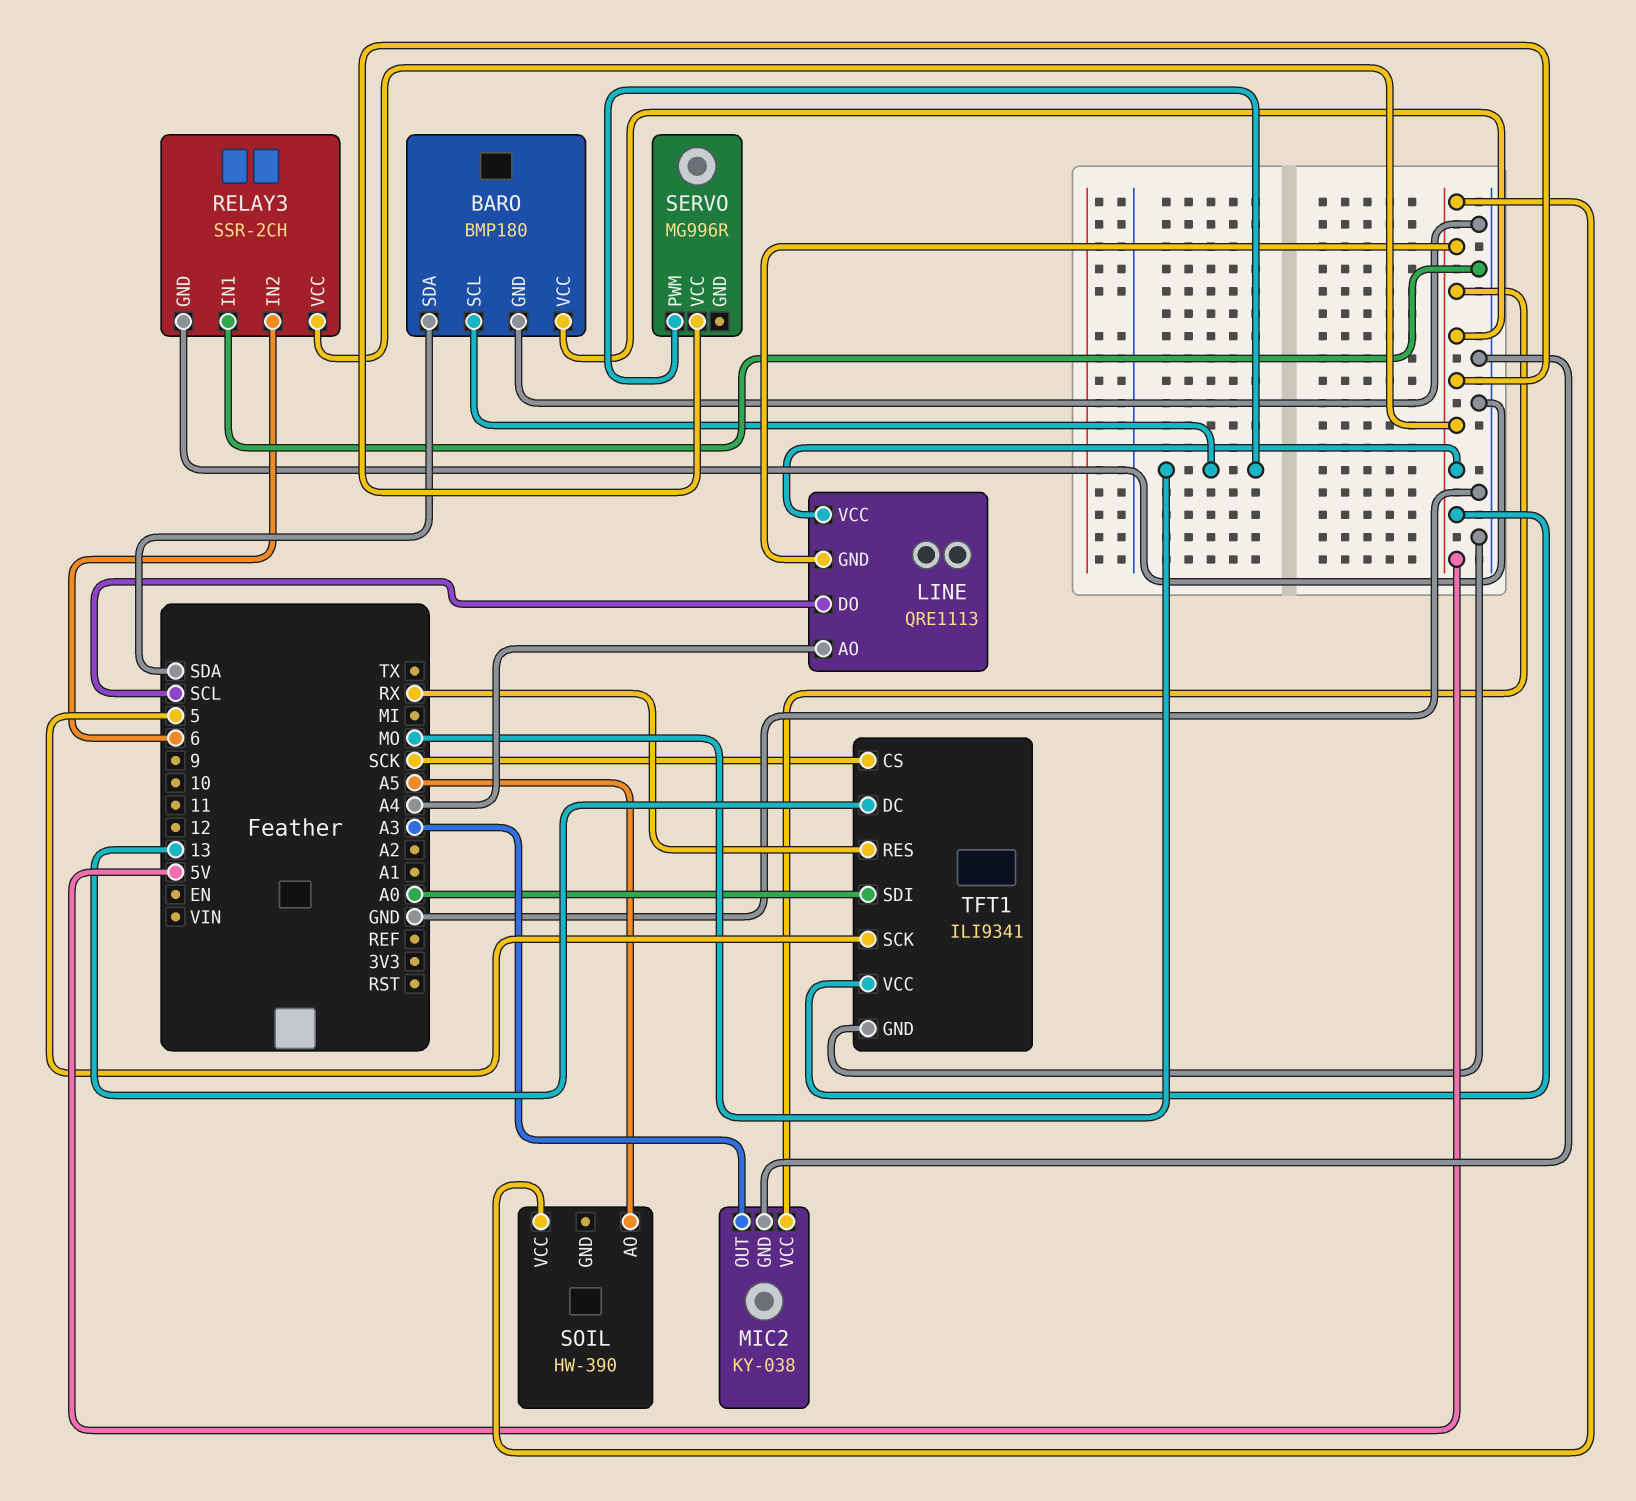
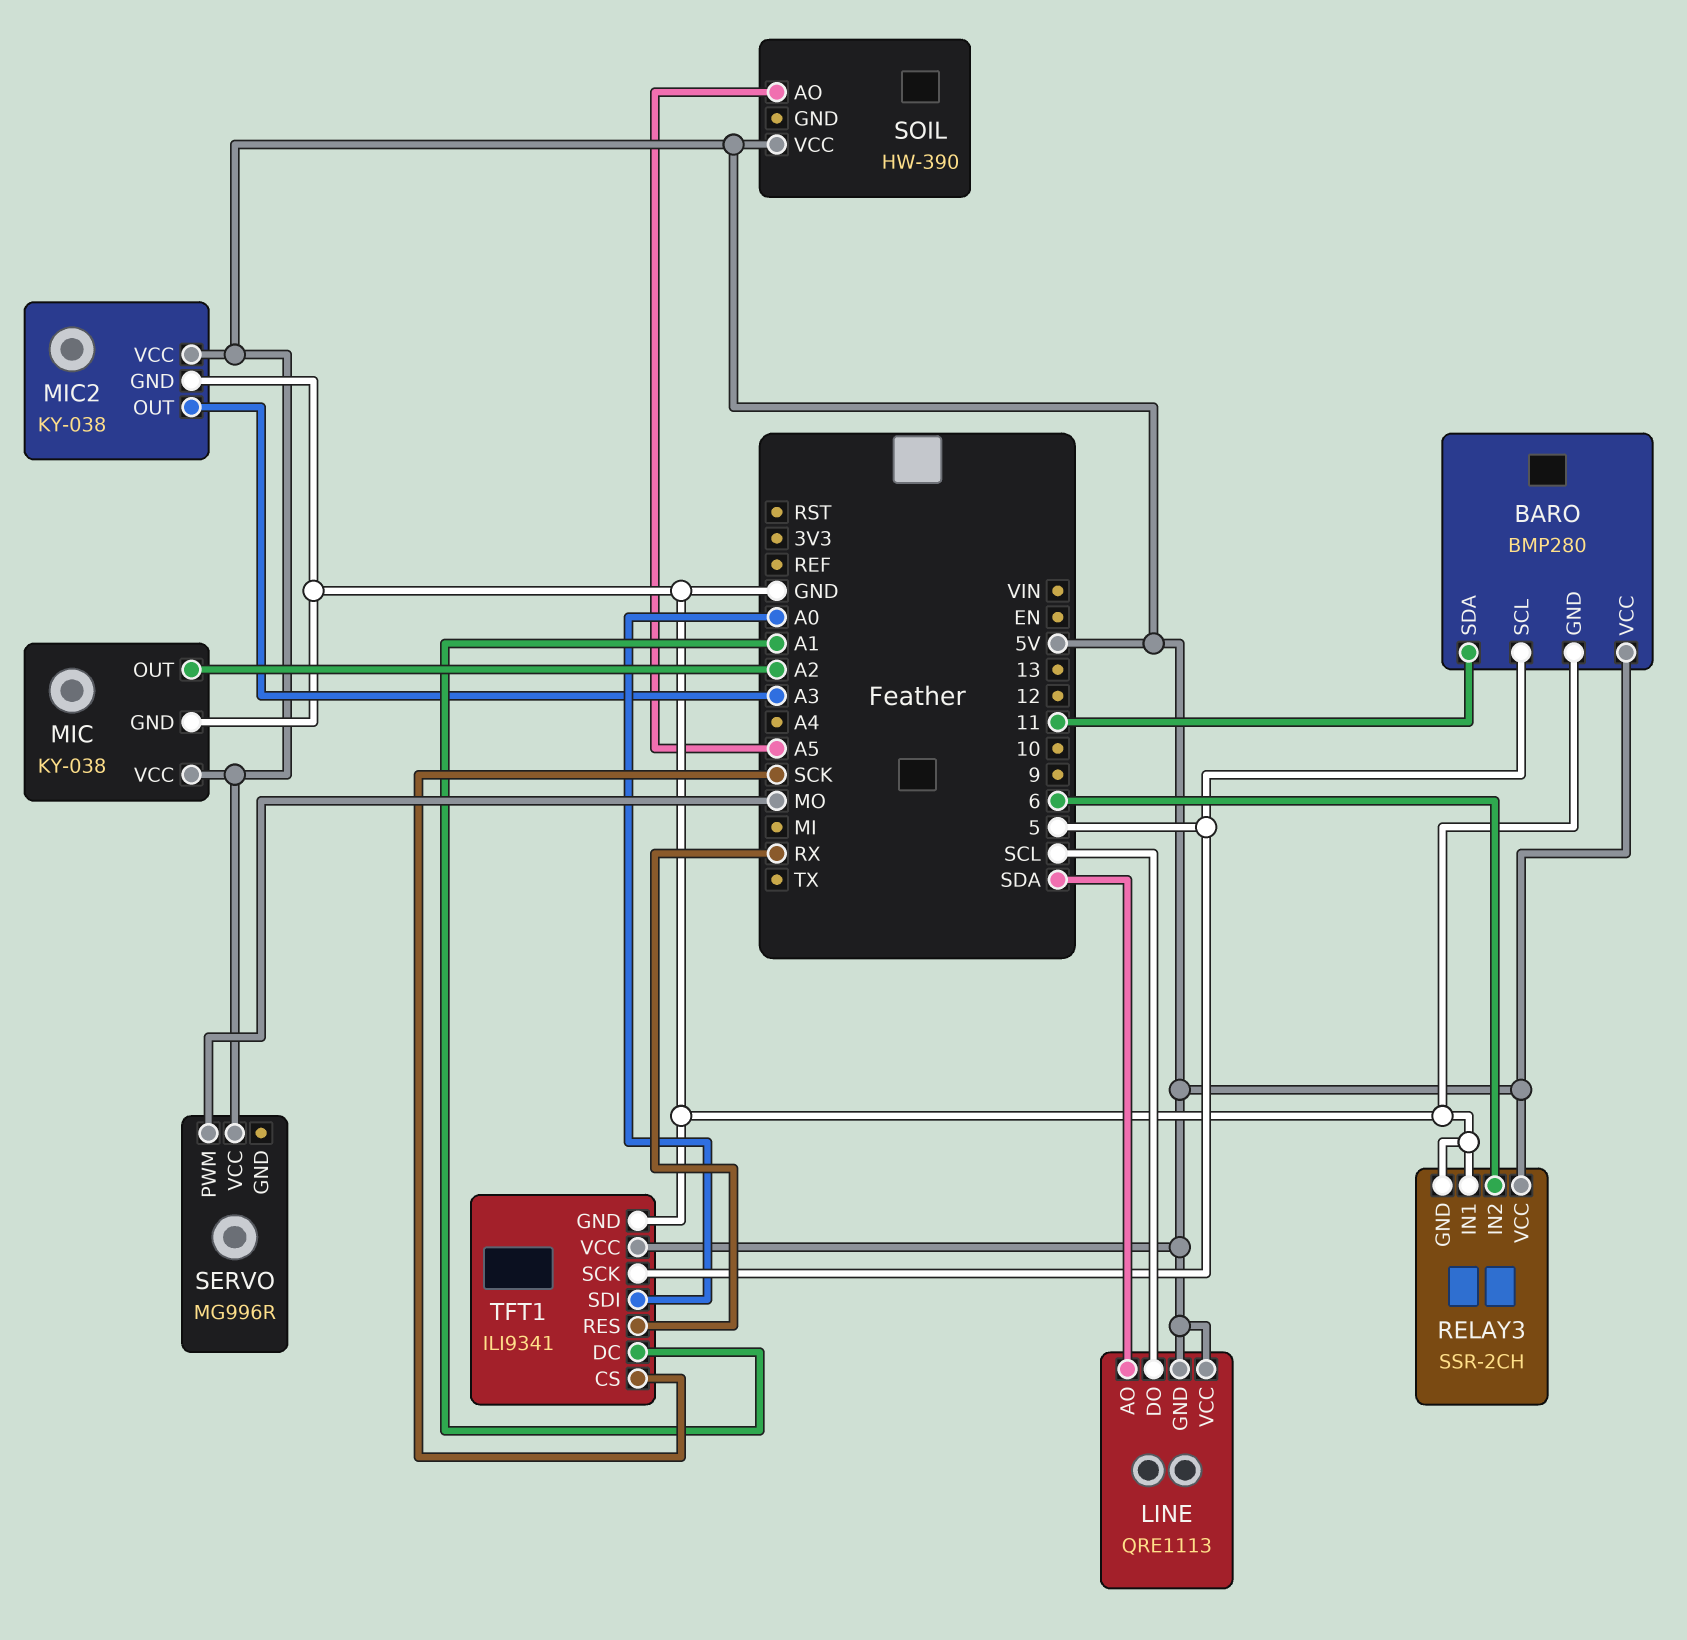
BARO: BMP180 -> BMP280
BARO pin SCL: MO -> 5
BARO pin SDA: SDA -> 11
LINE pin AO: A4 -> SDA
MIC: none -> KY-038
MIC pin GND: none -> GND
MIC pin OUT: none -> A2
MIC pin VCC: none -> 5V
TFT1 pin DC: 13 -> A1

